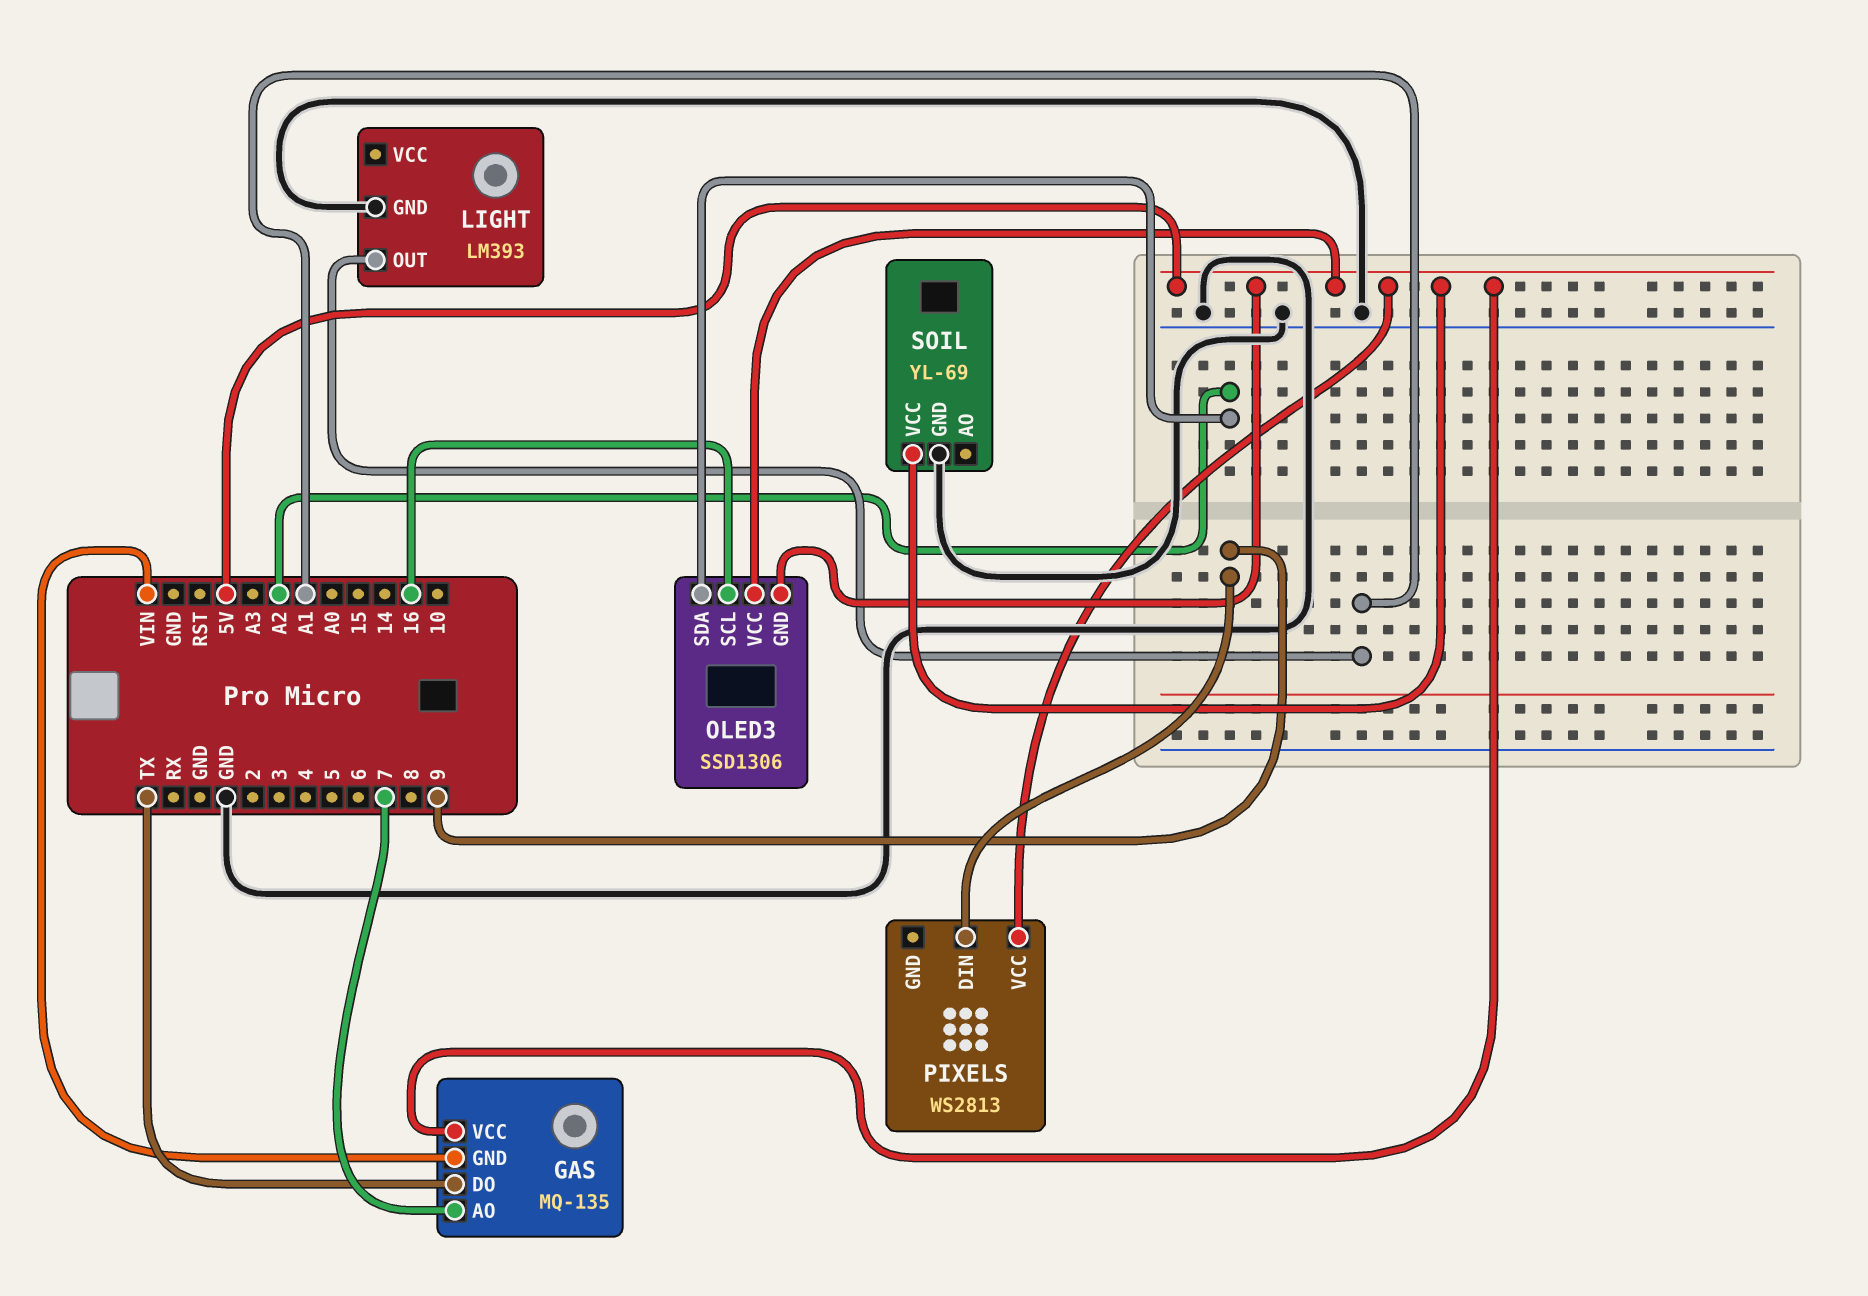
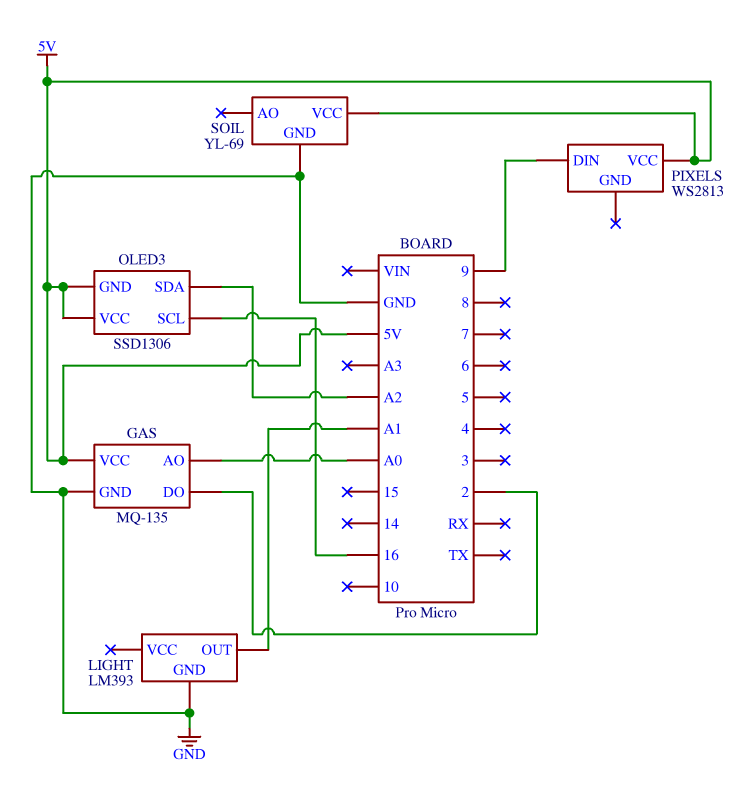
GAS pin AO: 7 -> A0
GAS pin DO: TX -> 2
GAS pin GND: VIN -> GND

